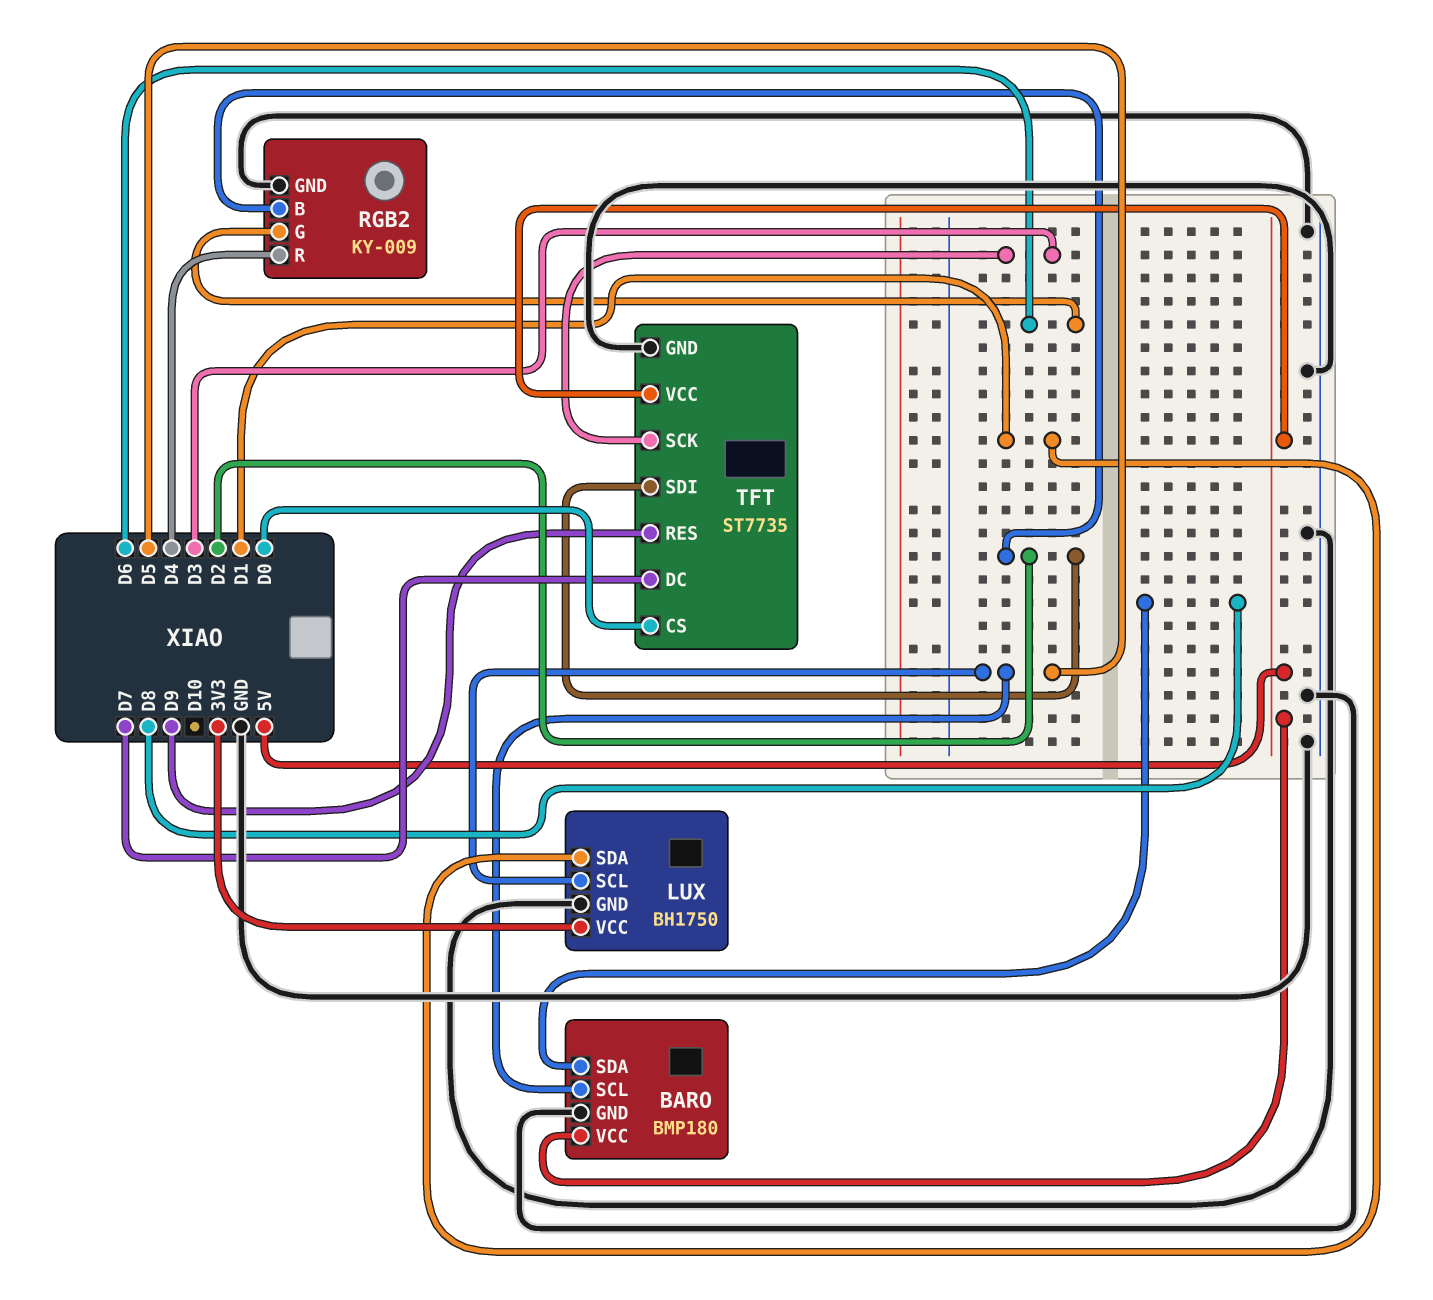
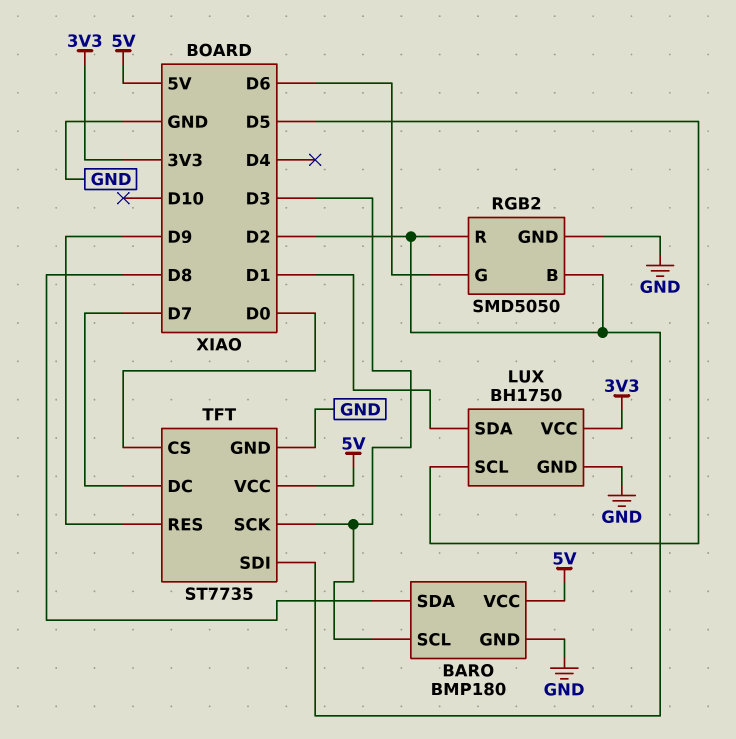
BARO pin SCL: D5 -> D3
RGB2: KY-009 -> SMD5050
RGB2 pin R: D4 -> D2

